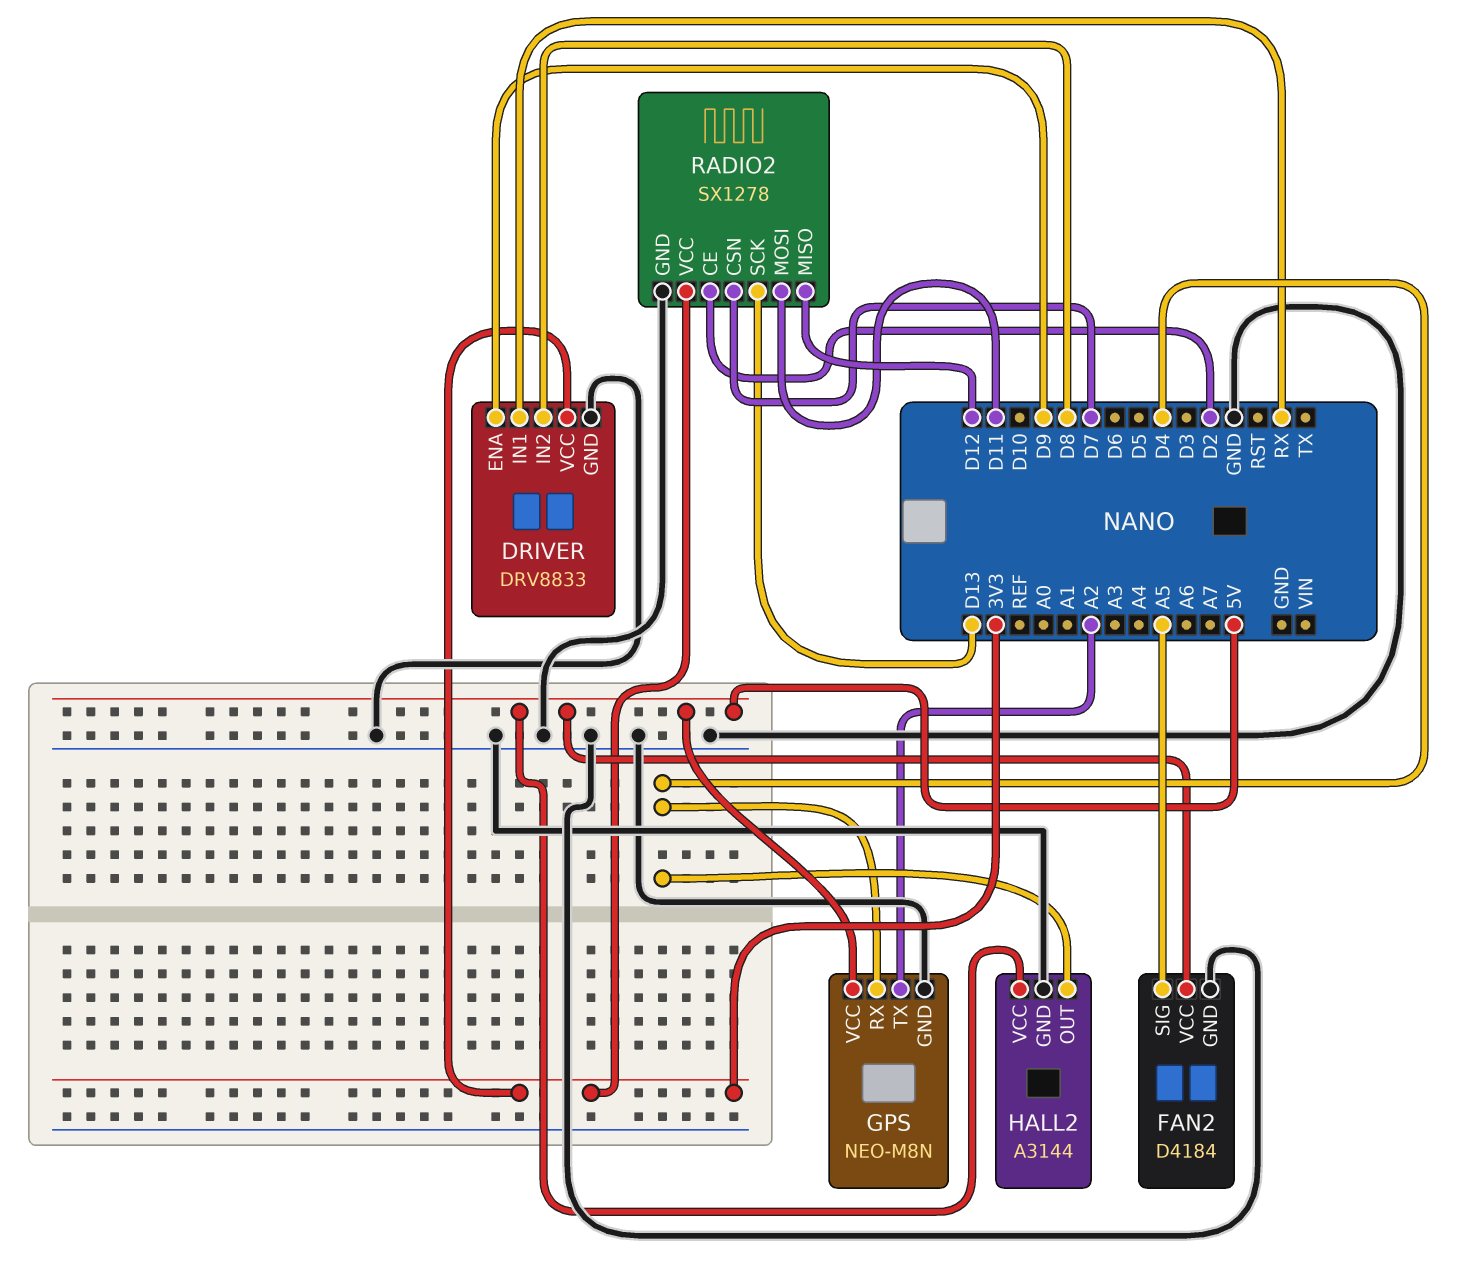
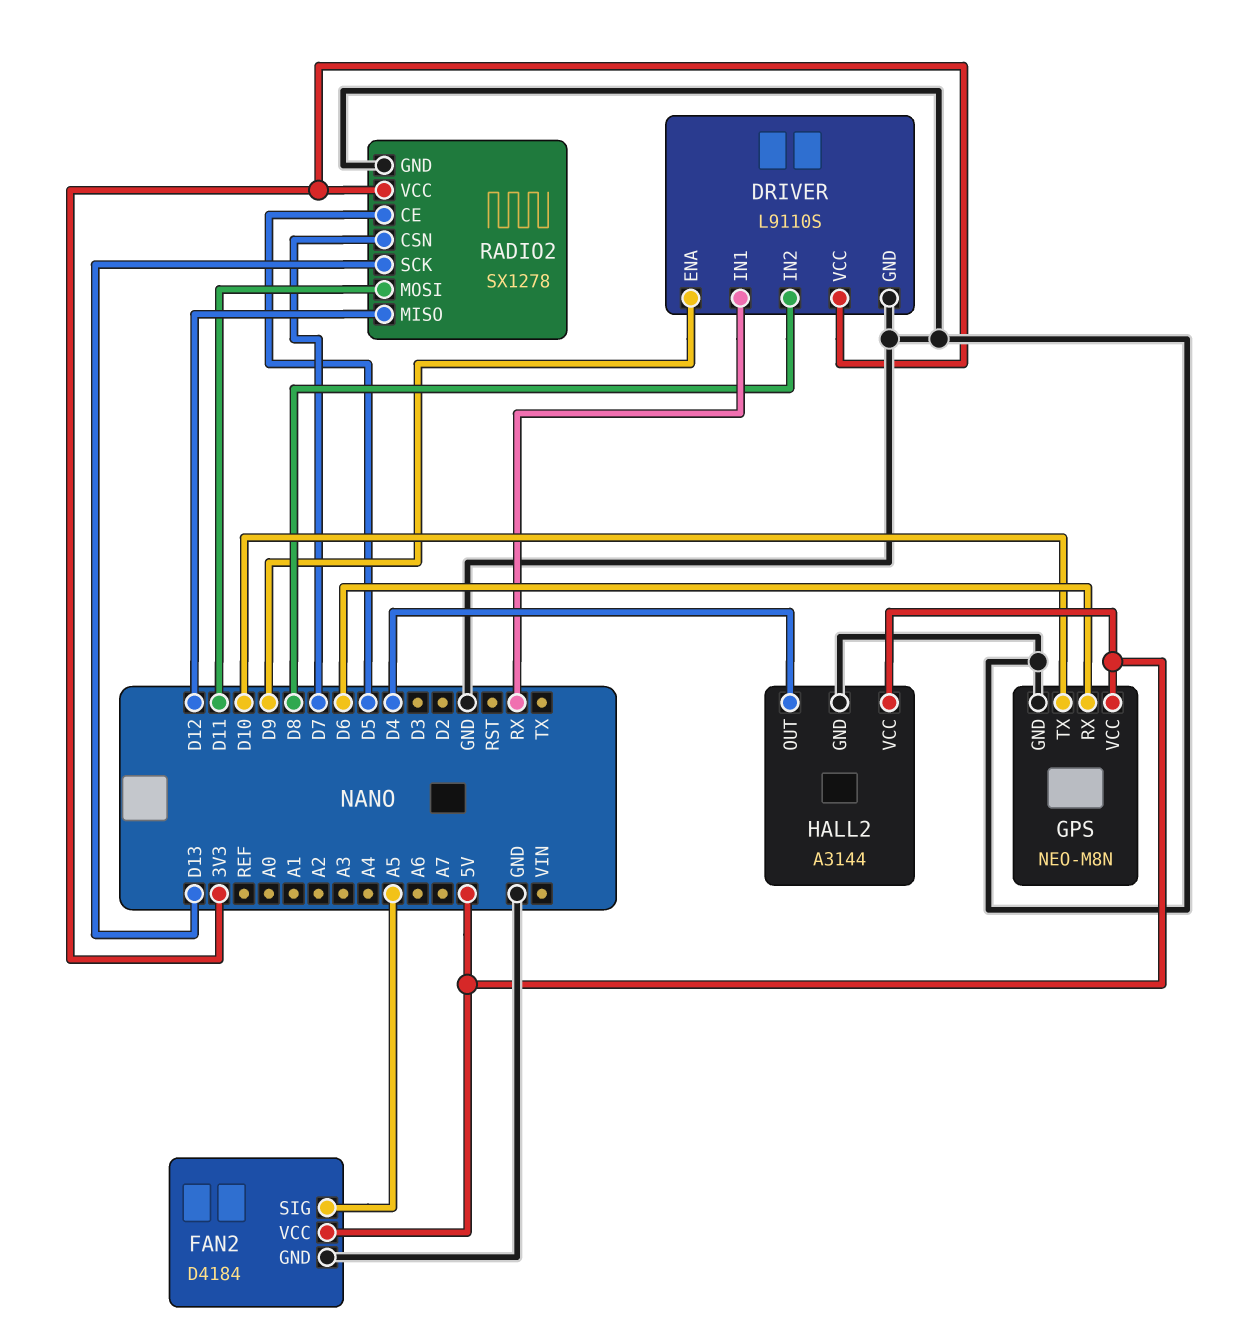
DRIVER: DRV8833 -> L9110S
GPS pin RX: D4 -> D6
GPS pin TX: A2 -> D10
RADIO2 pin CE: D2 -> D5

